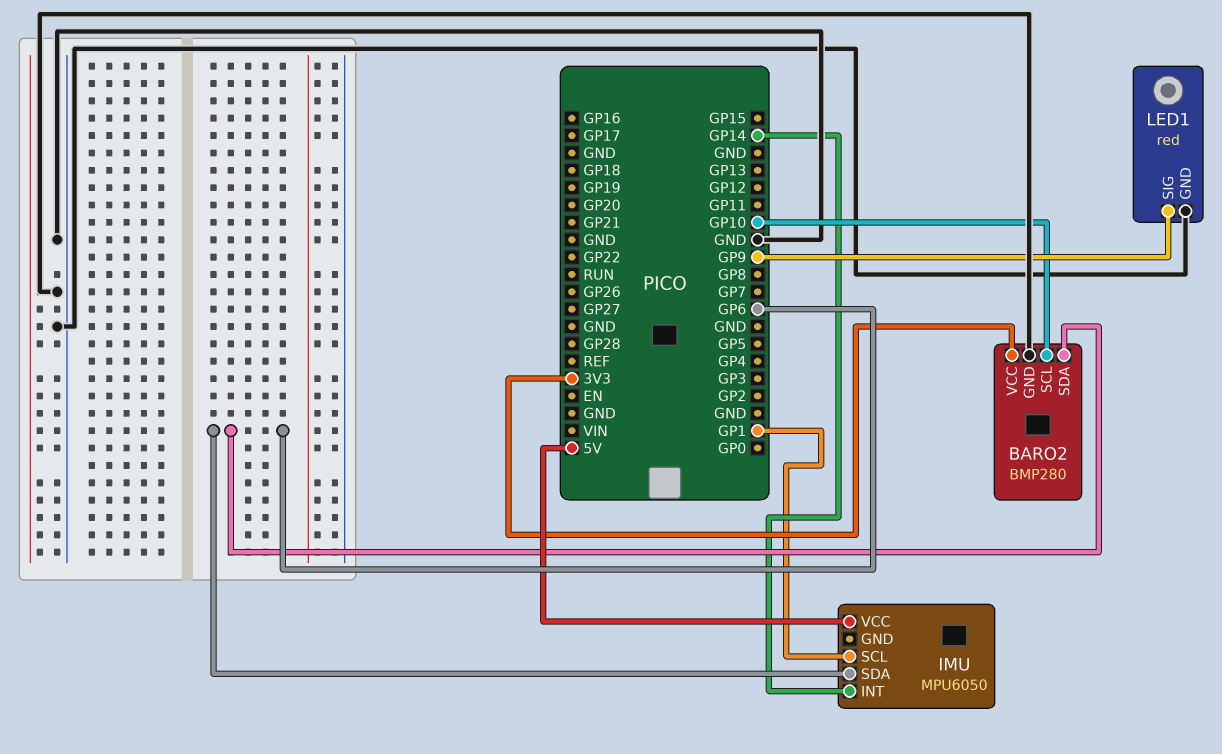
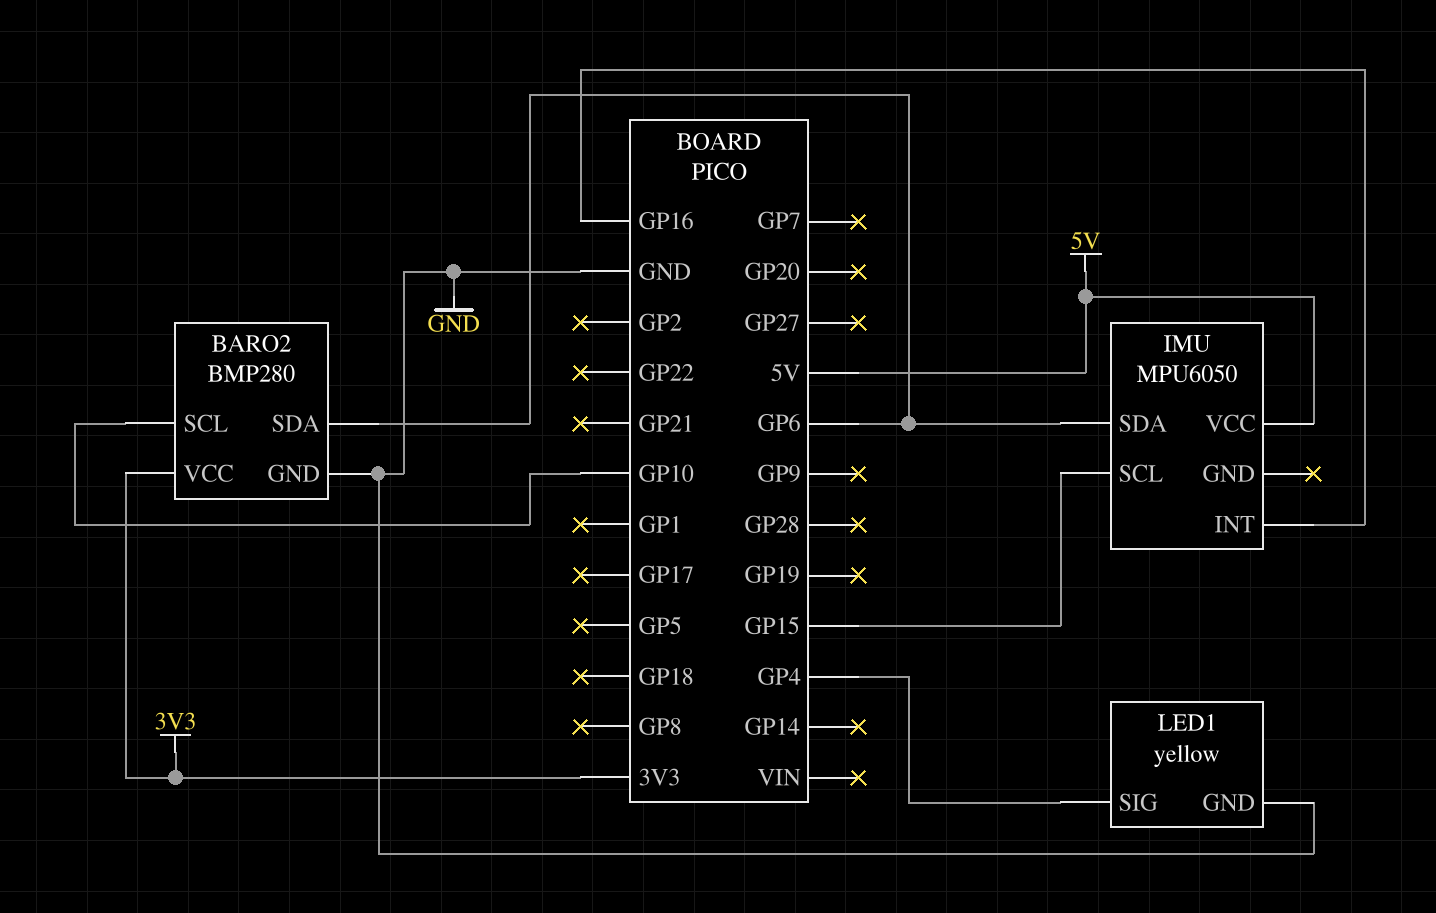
IMU pin INT: GP14 -> GP16
IMU pin SCL: GP1 -> GP15
LED1: red -> yellow
LED1 pin SIG: GP9 -> GP4

